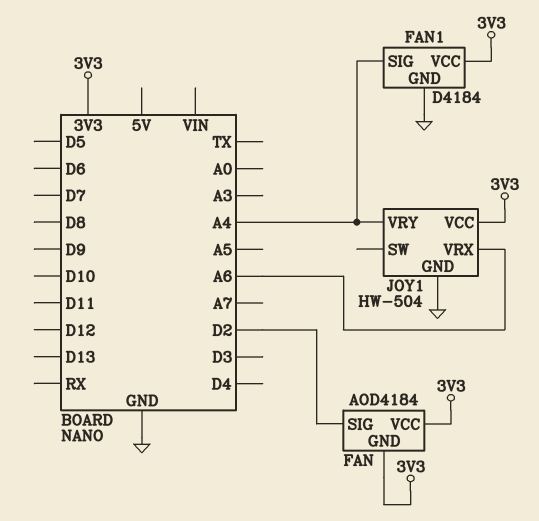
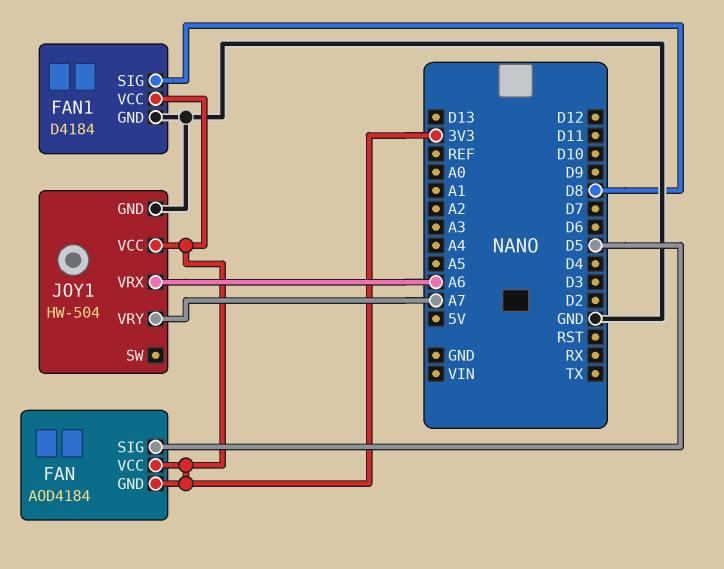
FAN pin SIG: D2 -> D5
FAN1 pin SIG: A4 -> D8
JOY1 pin VRY: A4 -> A7

